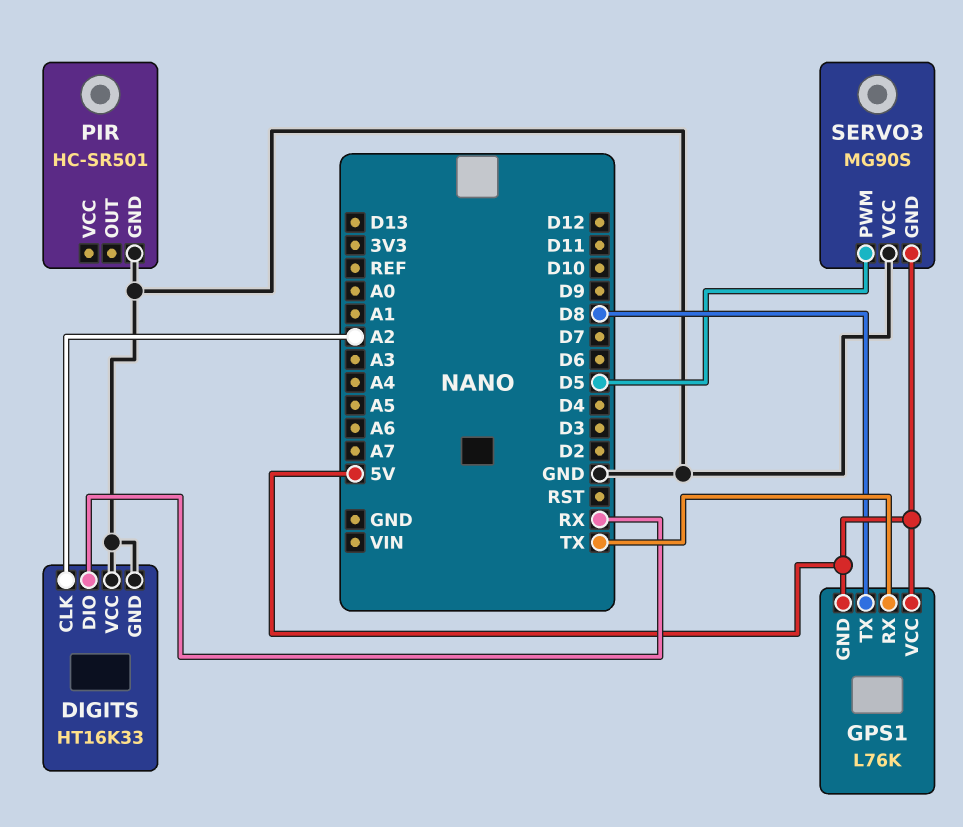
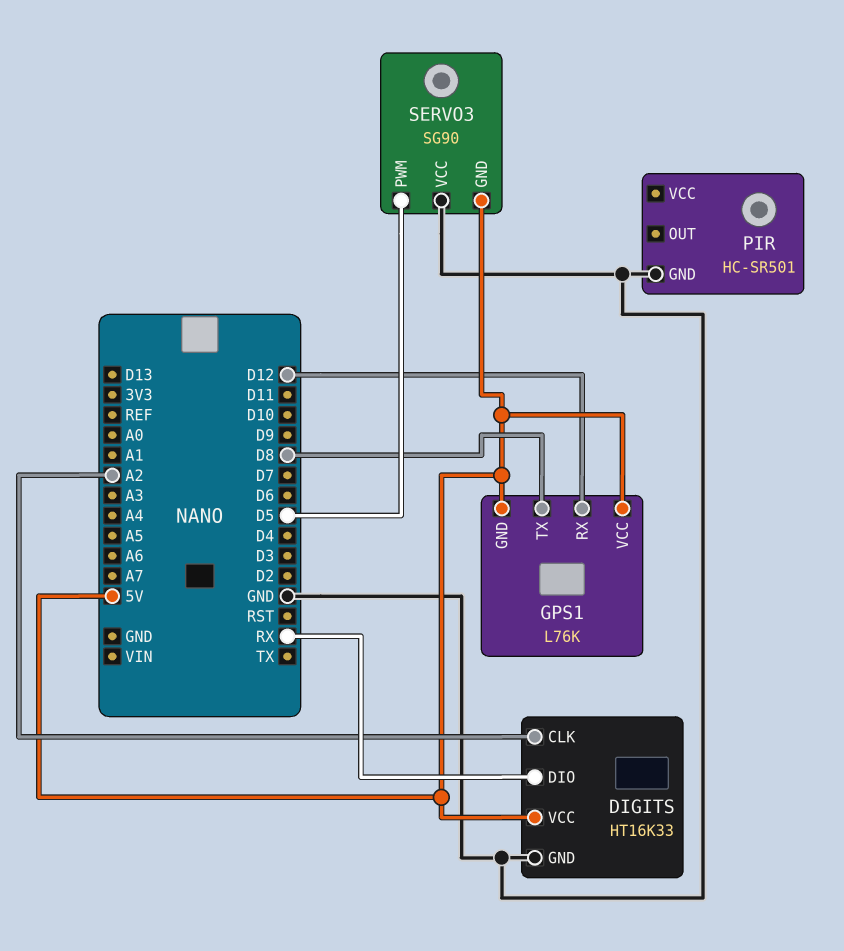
DIGITS pin VCC: GND -> 5V
GPS1 pin RX: TX -> D12
SERVO3: MG90S -> SG90

